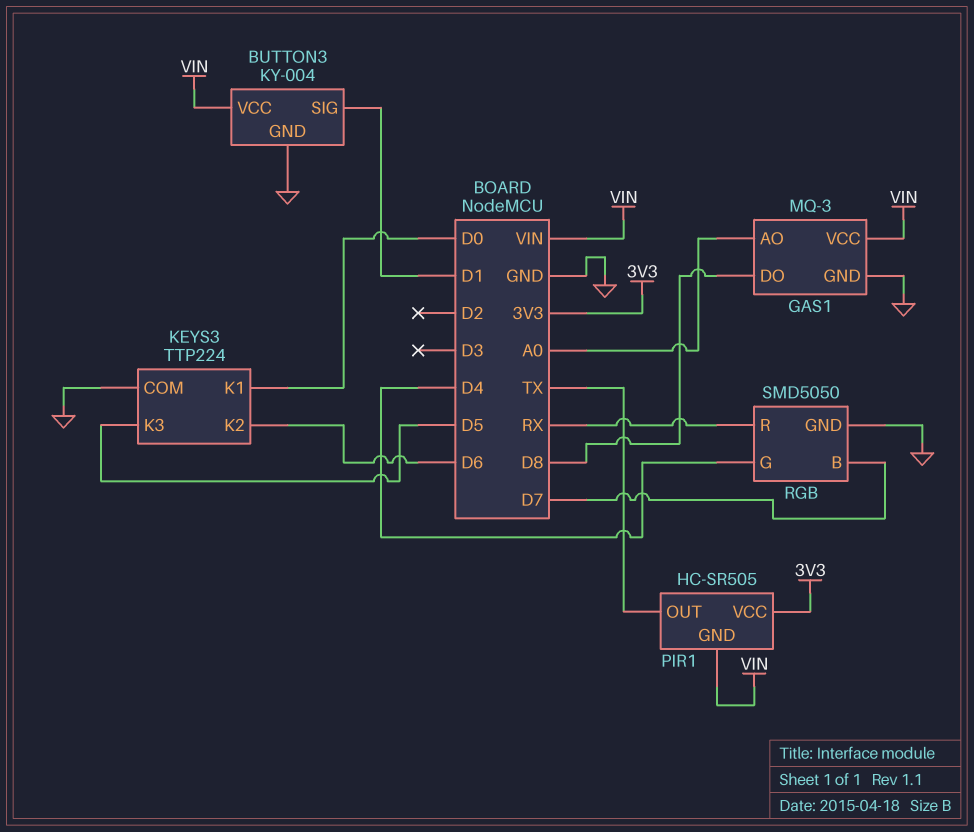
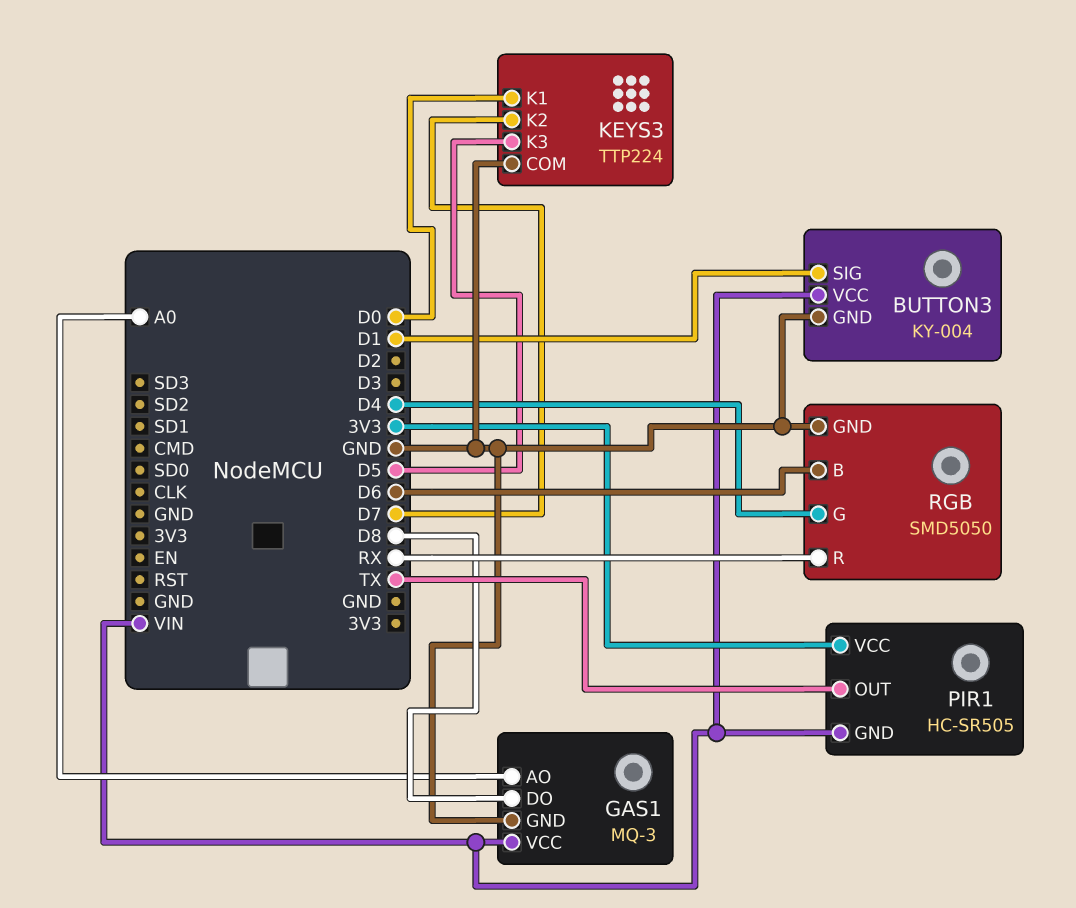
KEYS3 pin K2: D6 -> D7
RGB pin B: D7 -> D6

